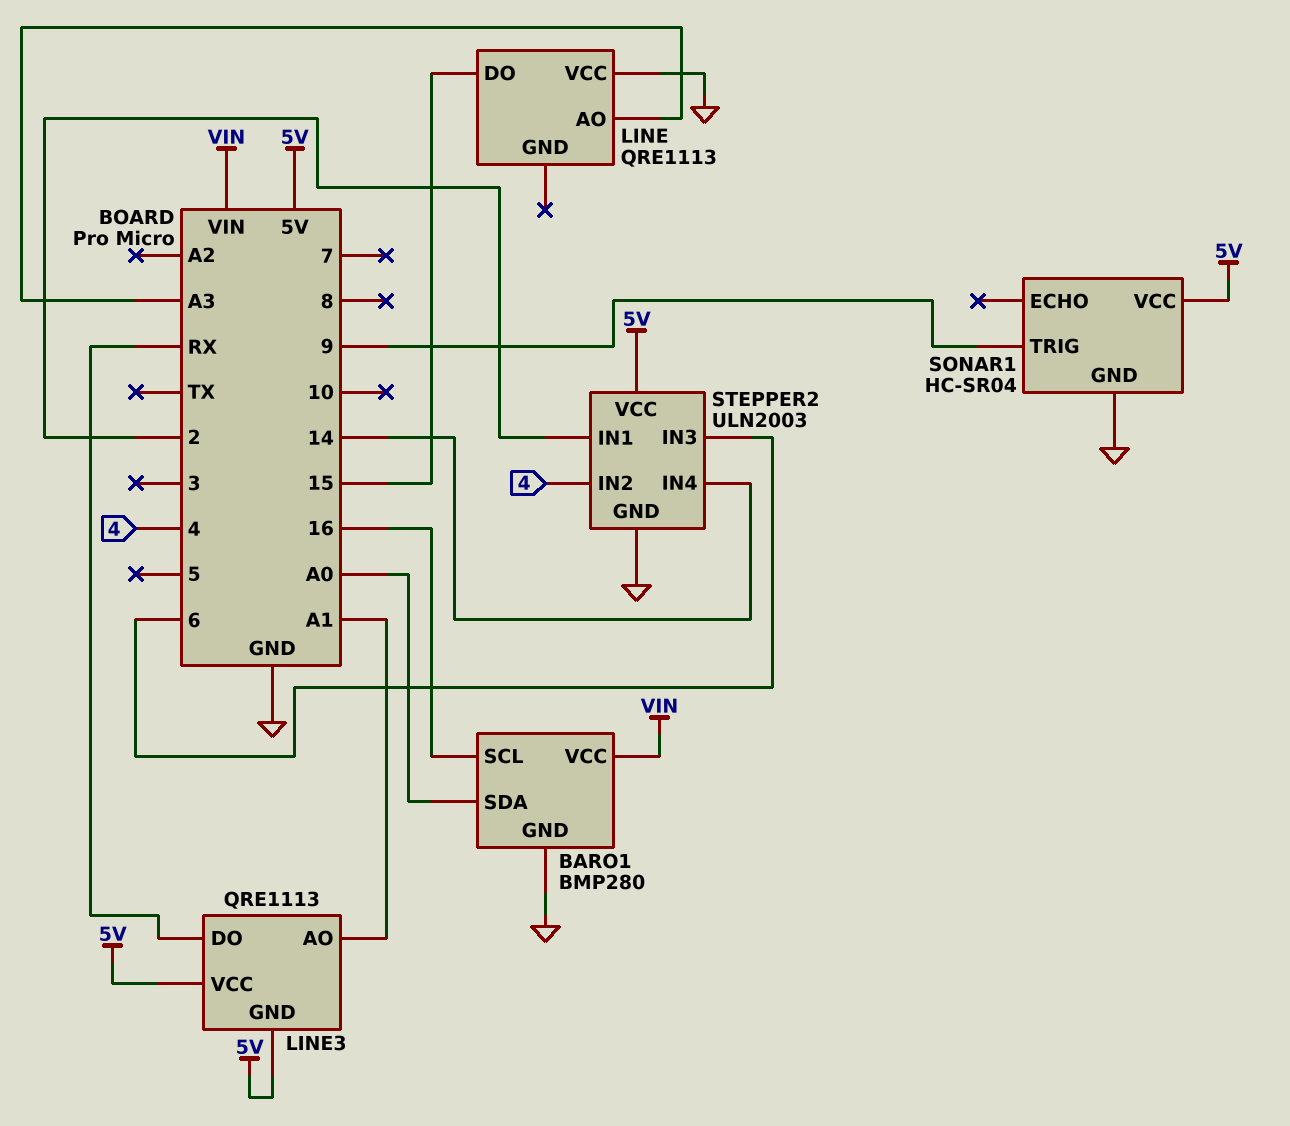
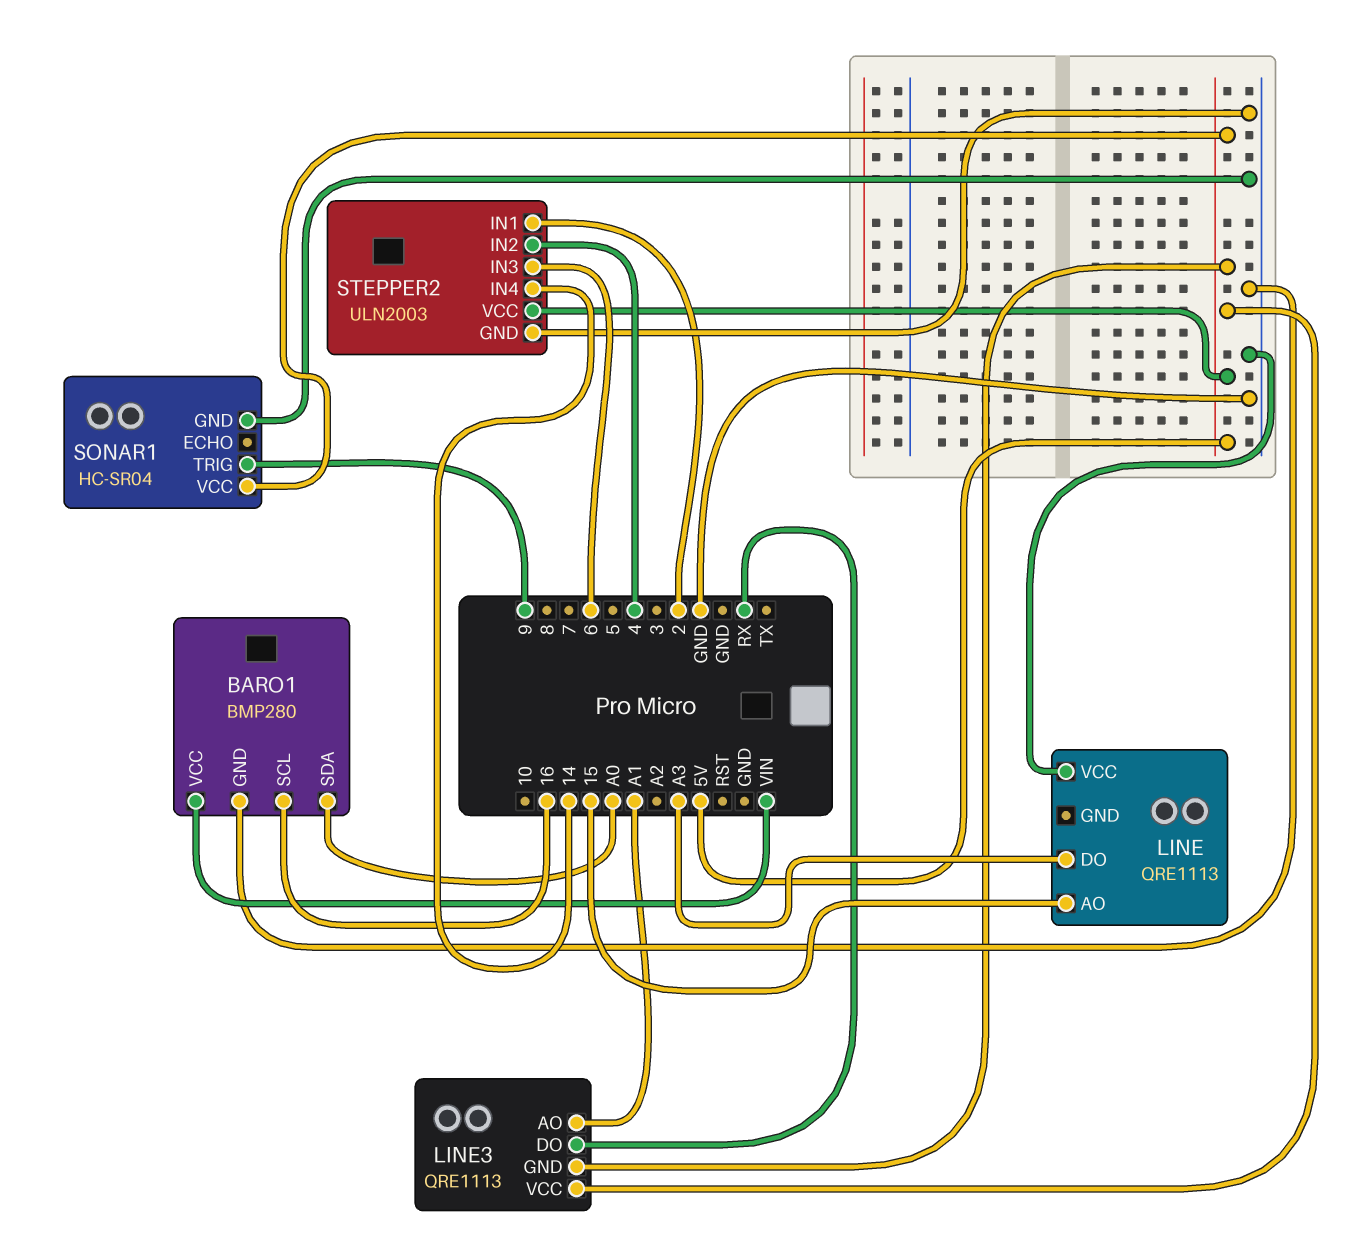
LINE pin AO: A3 -> 15
LINE pin DO: 15 -> A3

